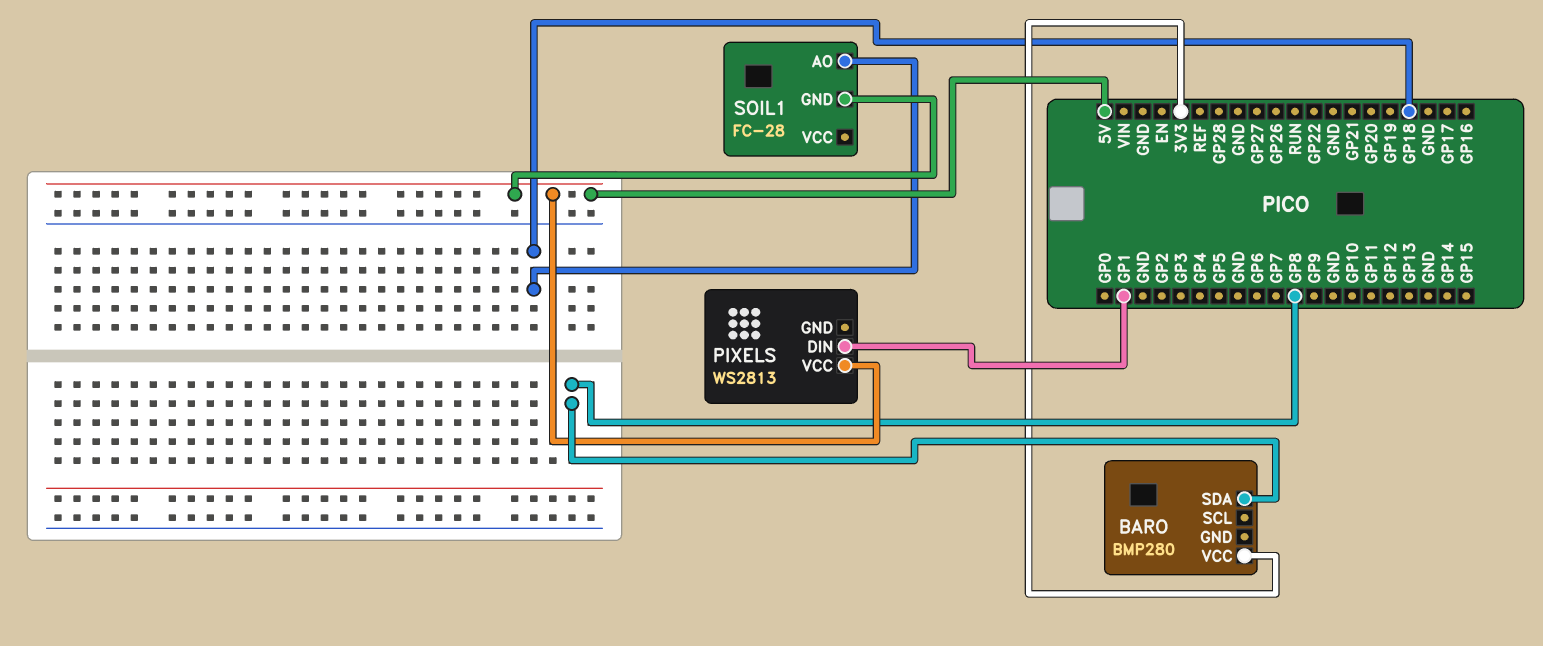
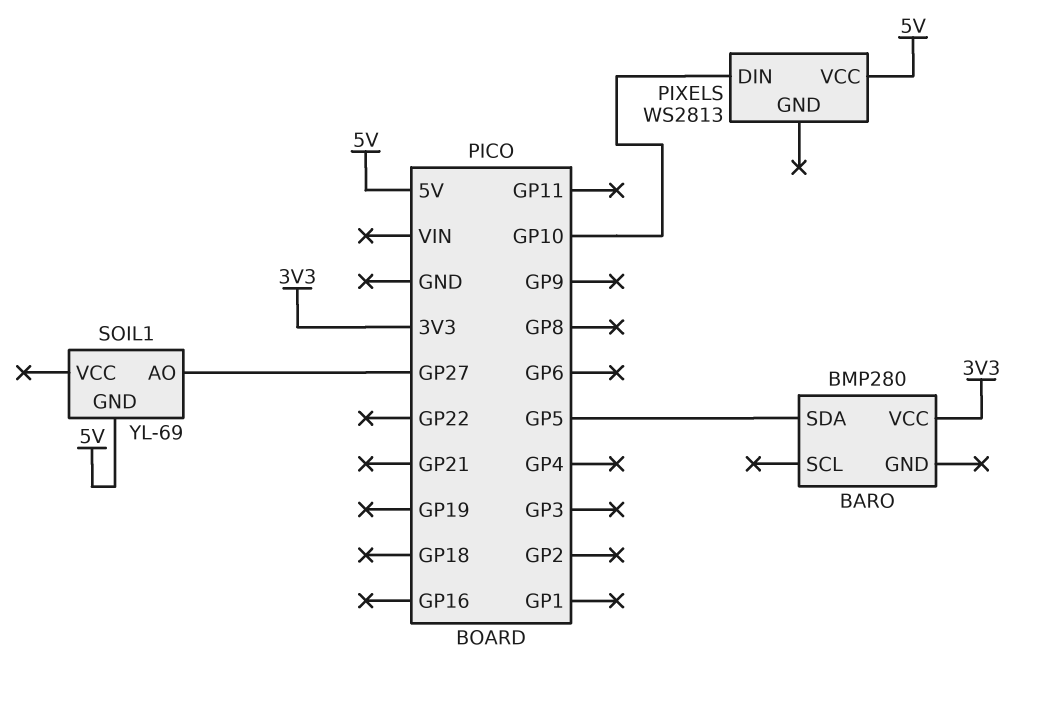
BARO pin SDA: GP8 -> GP5
PIXELS pin DIN: GP1 -> GP10
SOIL1: FC-28 -> YL-69
SOIL1 pin AO: GP18 -> GP27

